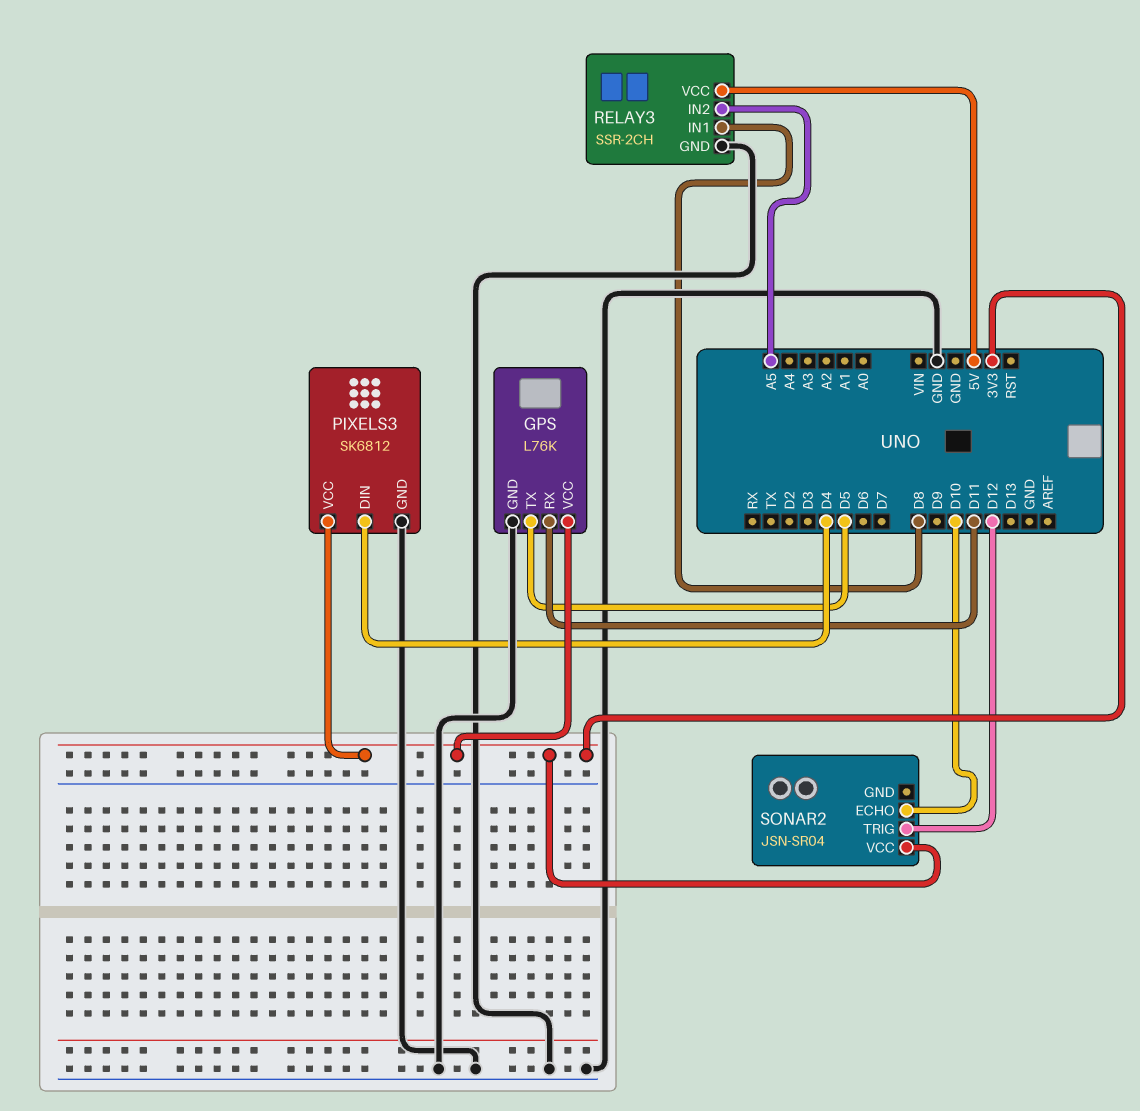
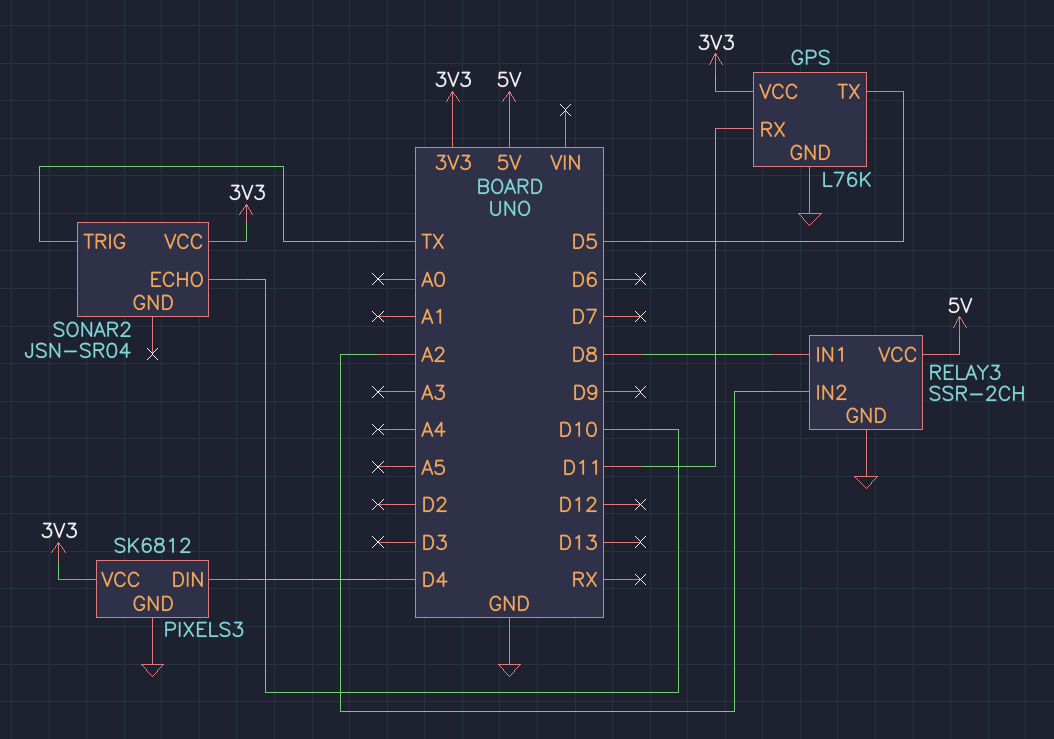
RELAY3 pin IN2: A5 -> A2
SONAR2 pin TRIG: D12 -> TX

